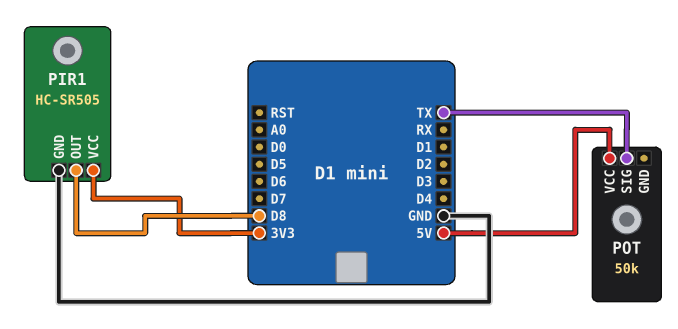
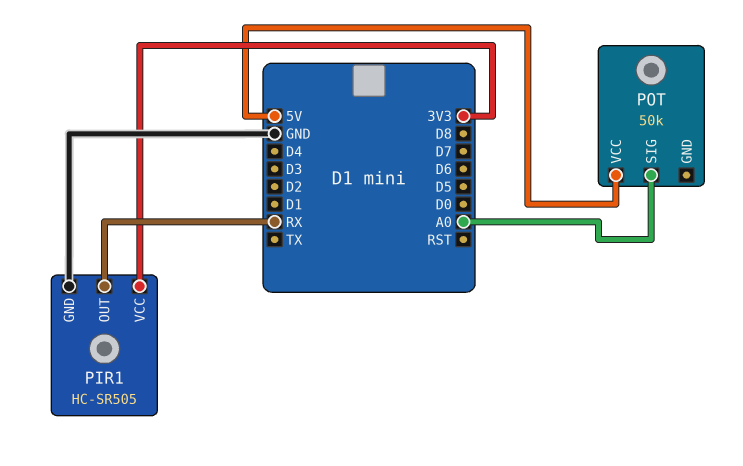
PIR1 pin OUT: D8 -> RX
POT pin SIG: TX -> A0

